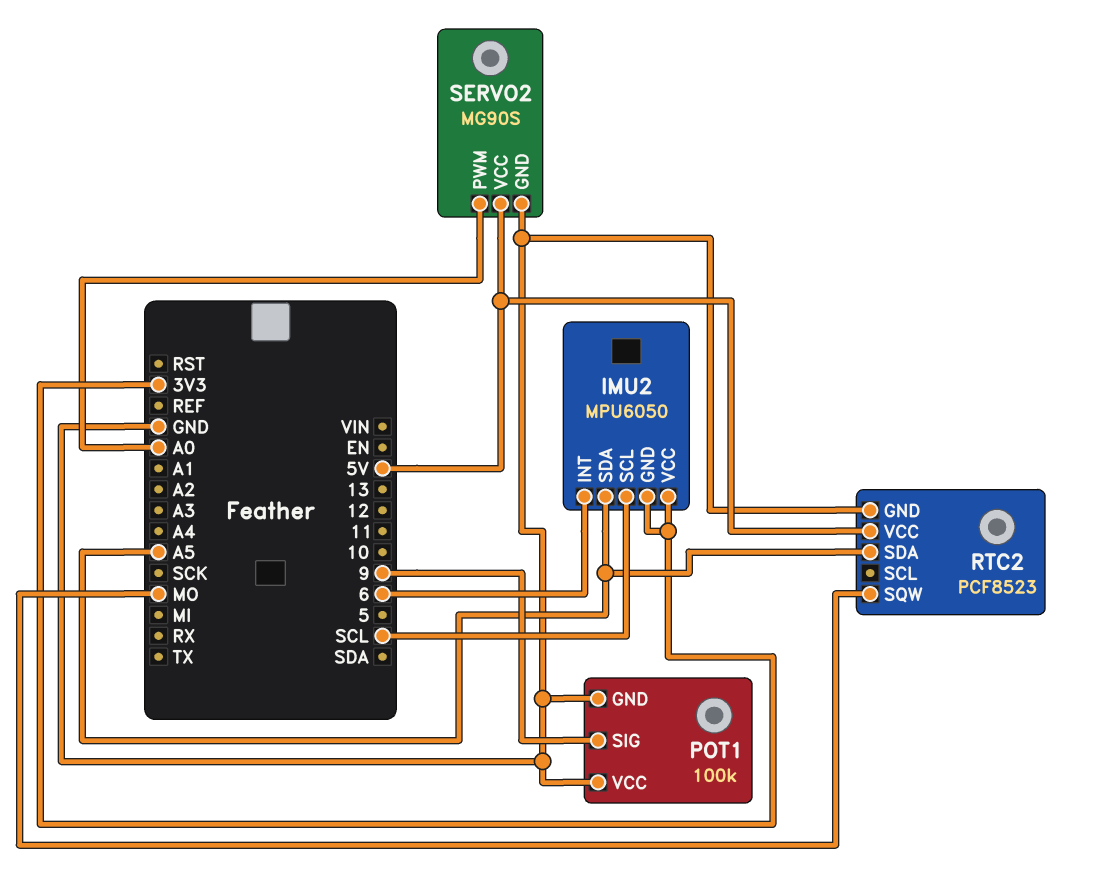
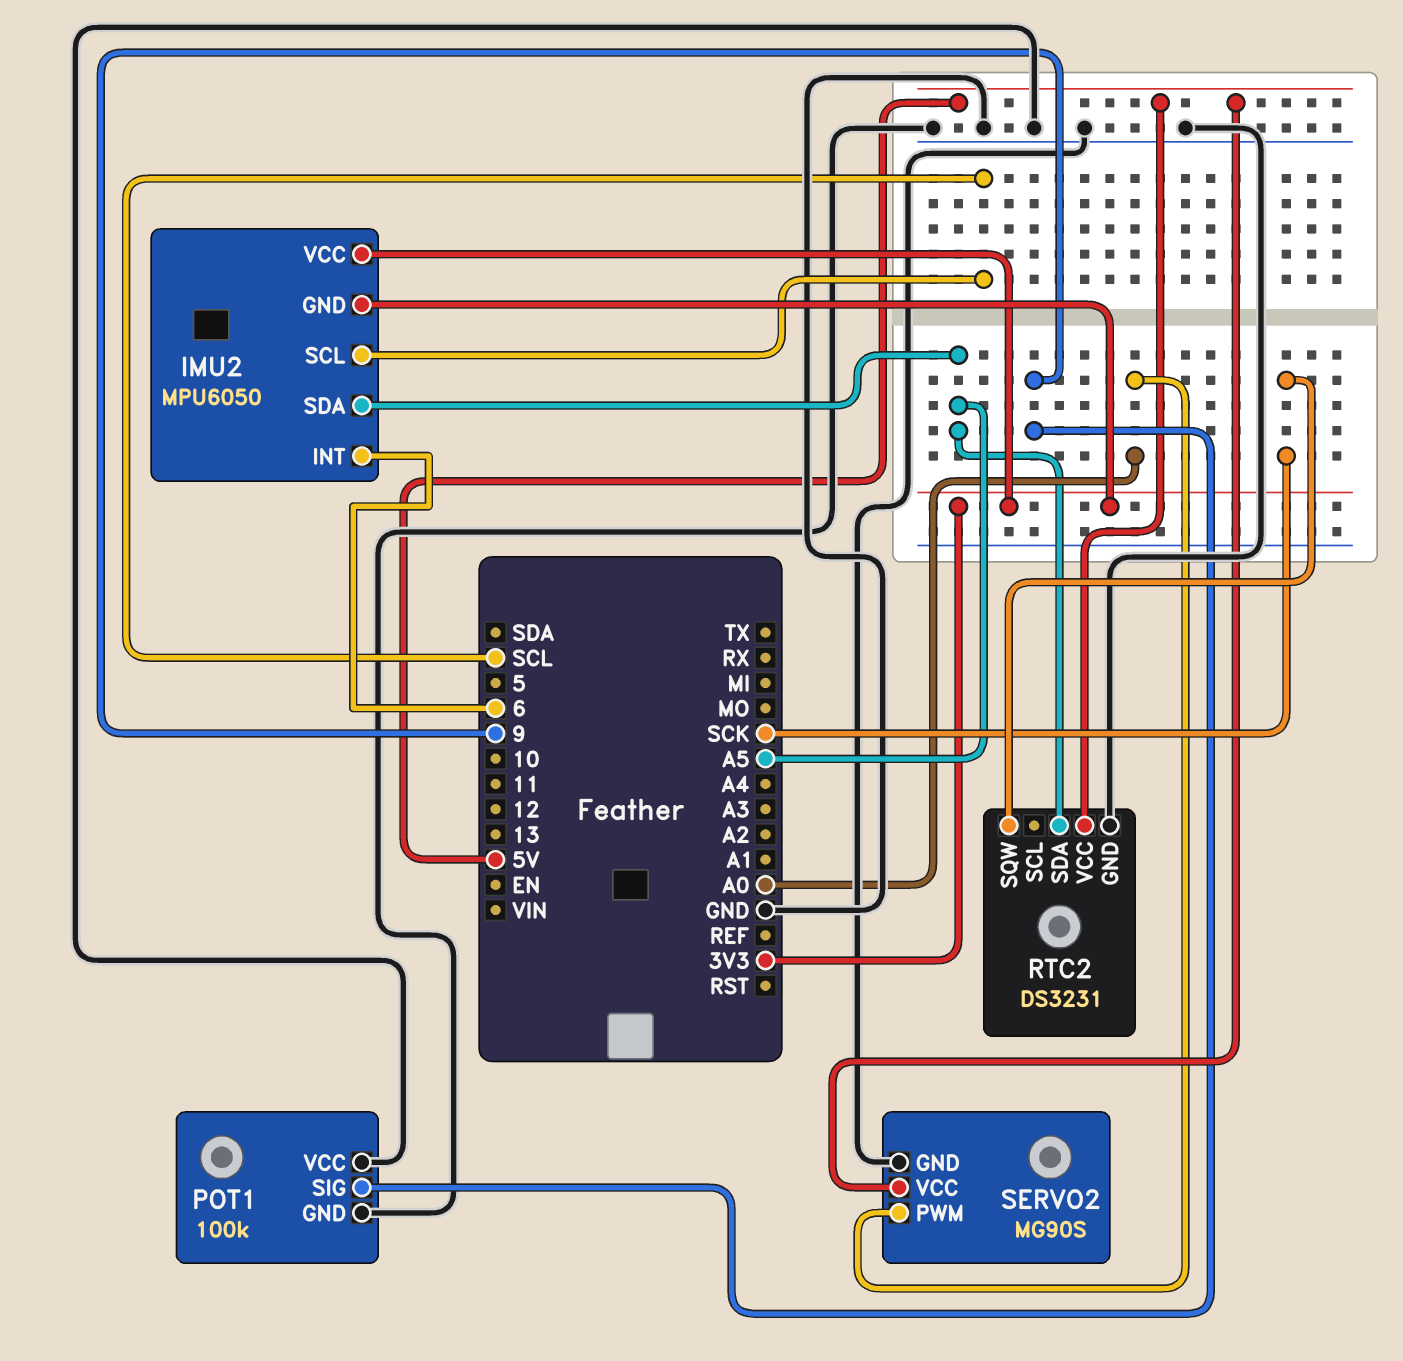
RTC2: PCF8523 -> DS3231
RTC2 pin SQW: MO -> SCK

